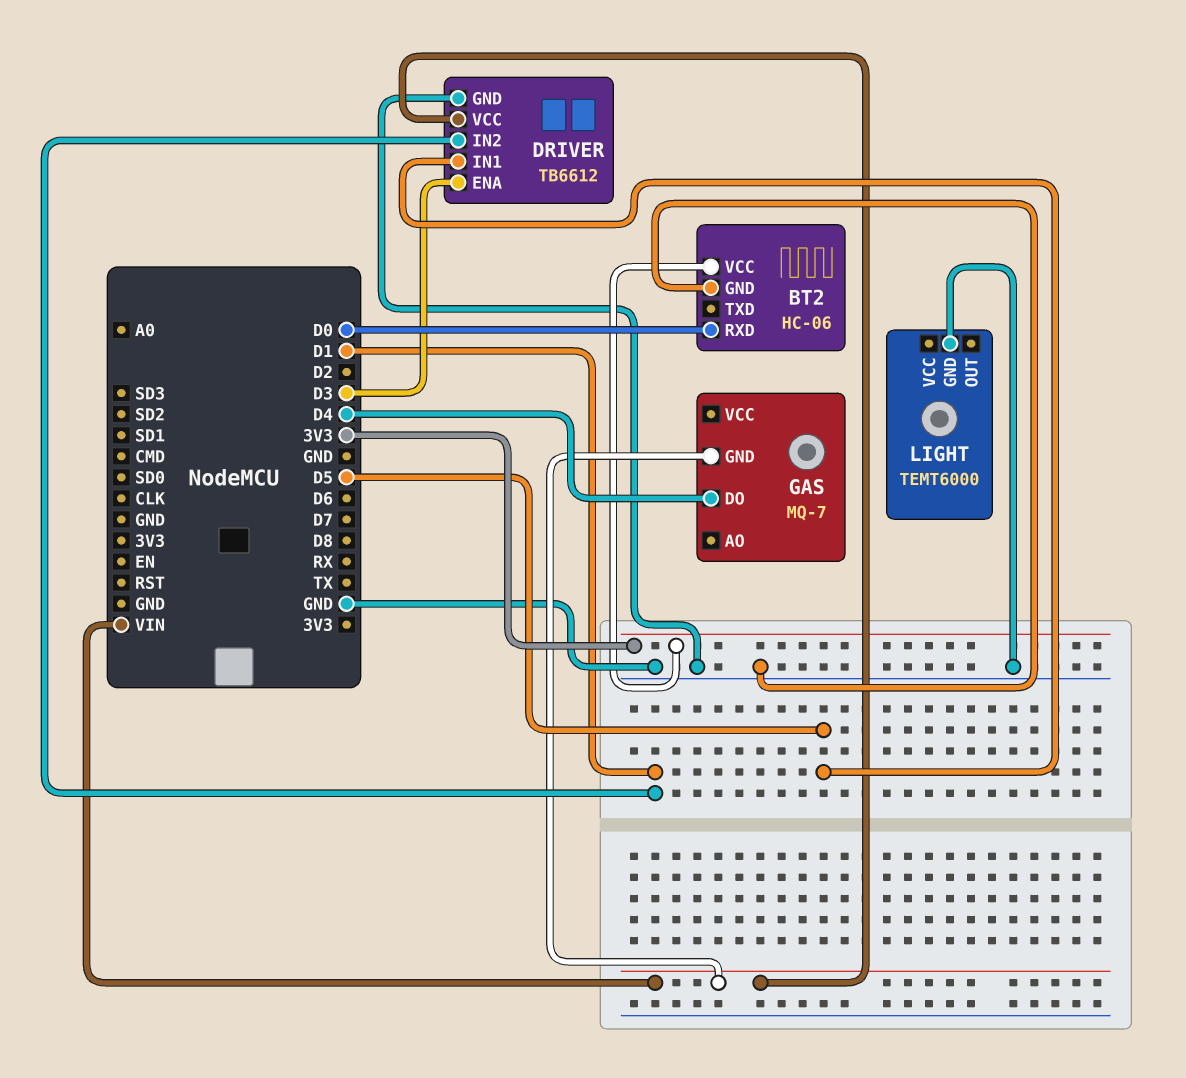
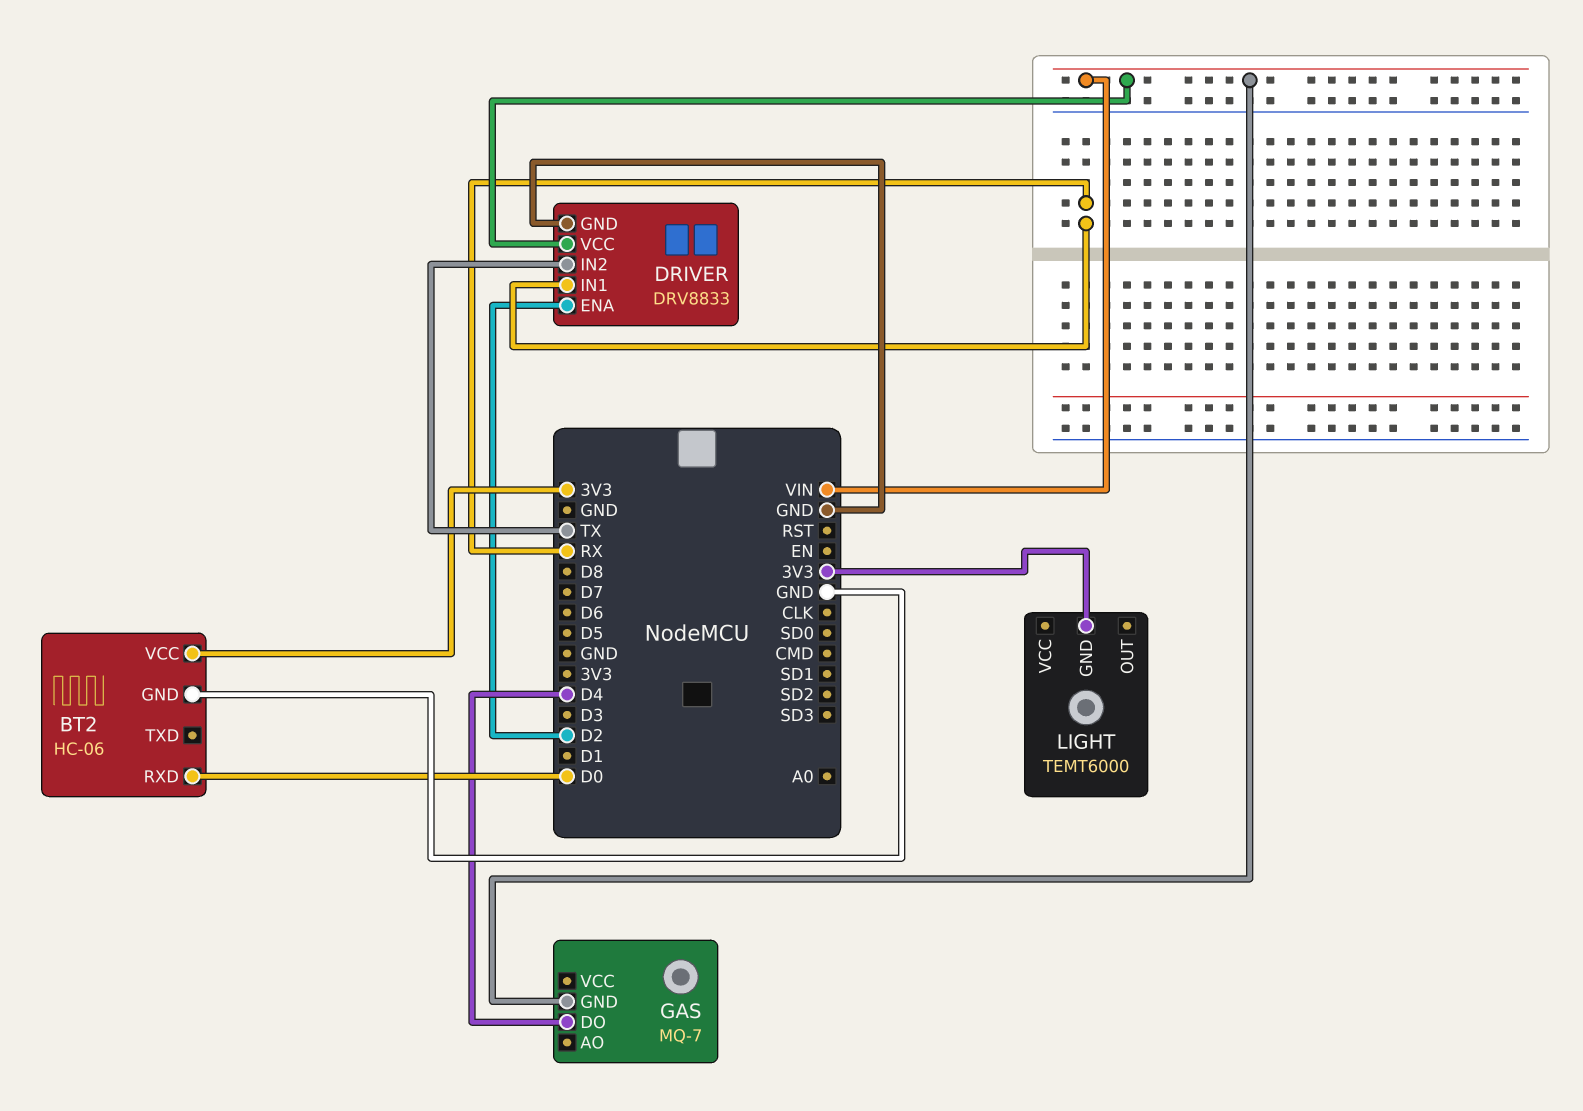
DRIVER: TB6612 -> DRV8833
DRIVER pin ENA: D3 -> D2
DRIVER pin IN1: D5 -> RX
DRIVER pin IN2: D1 -> TX
LIGHT pin GND: GND -> 3V3

